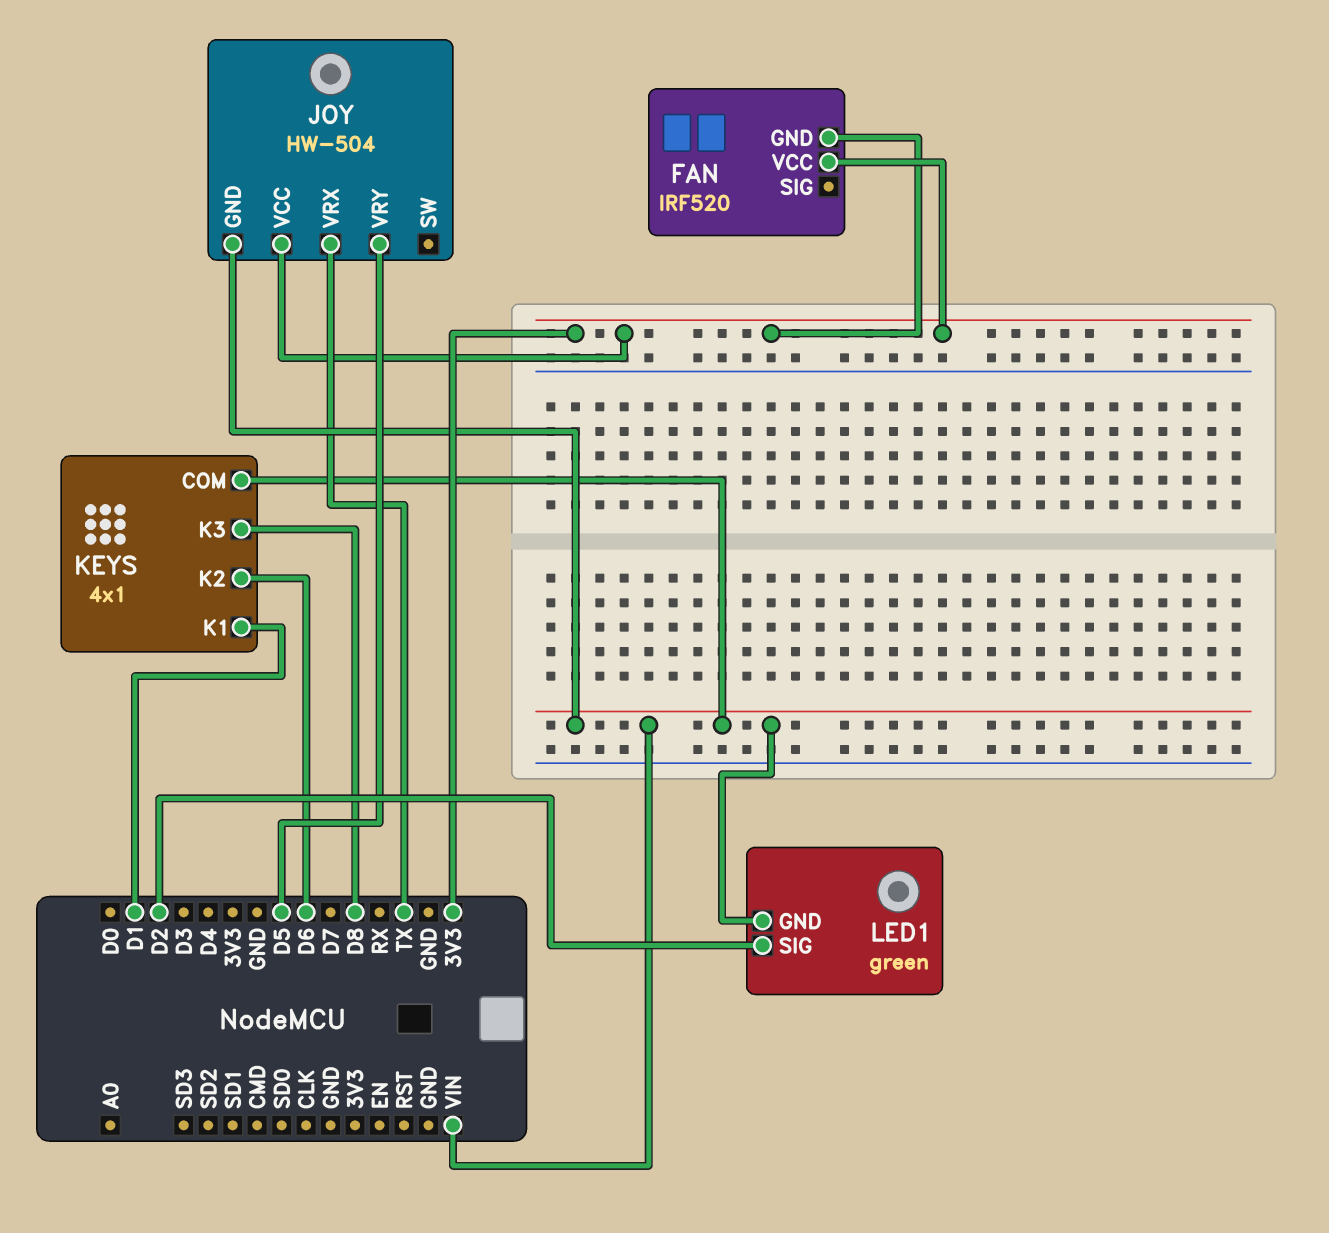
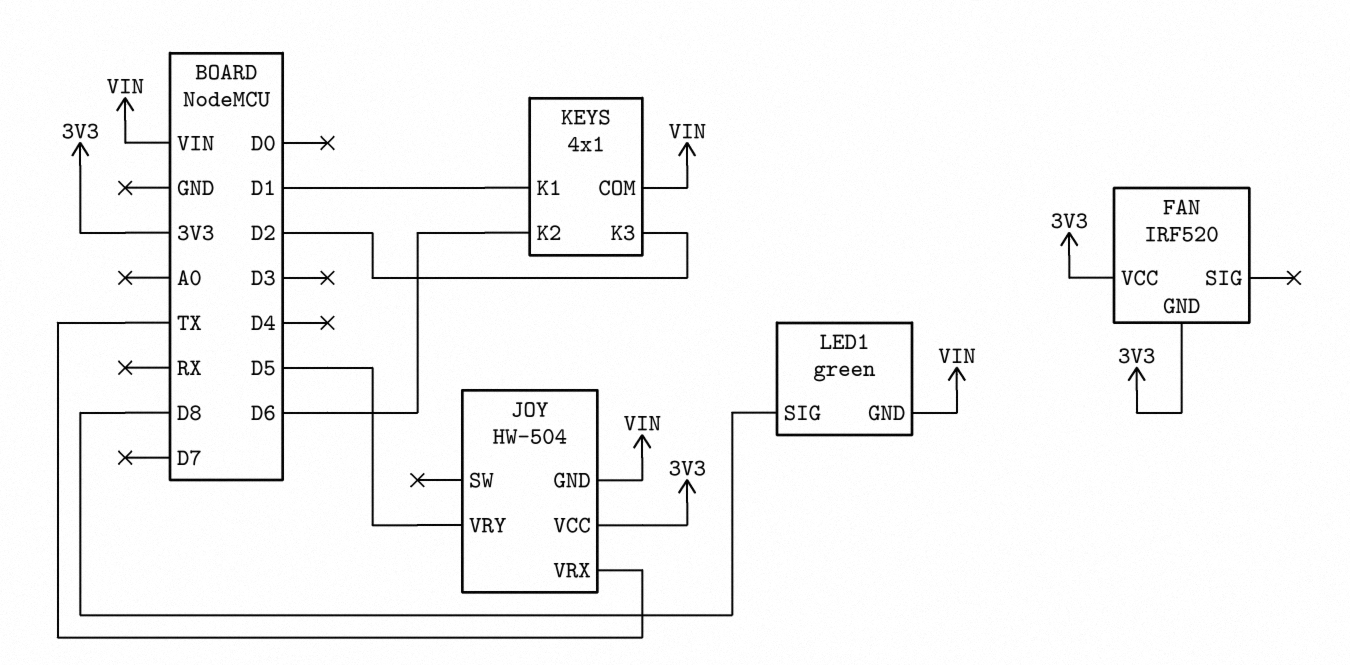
KEYS pin K3: D8 -> D2
LED1 pin SIG: D2 -> D8

